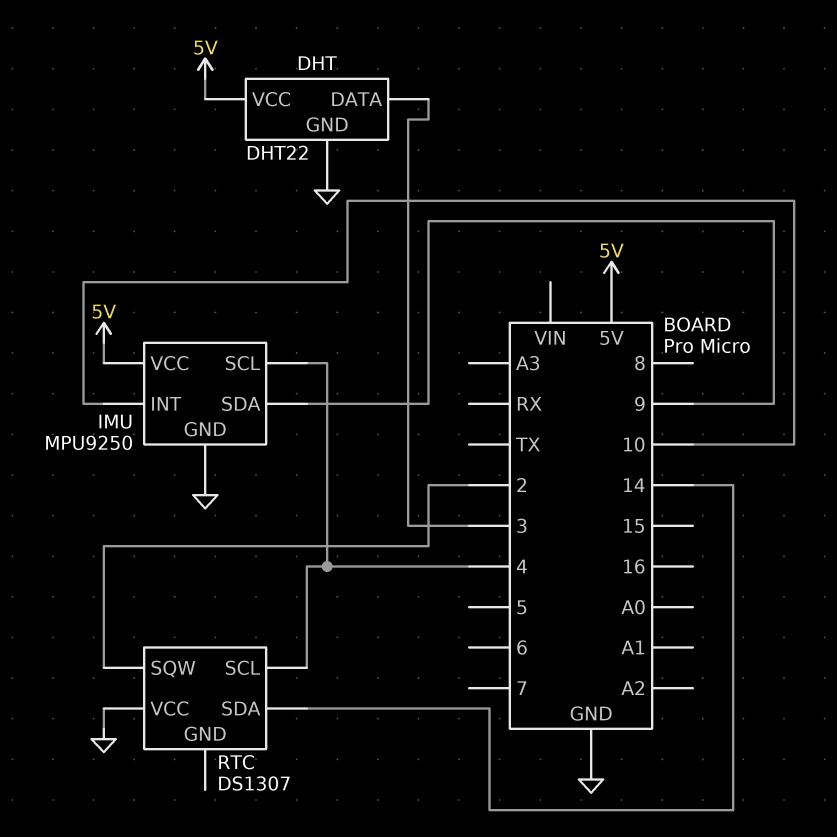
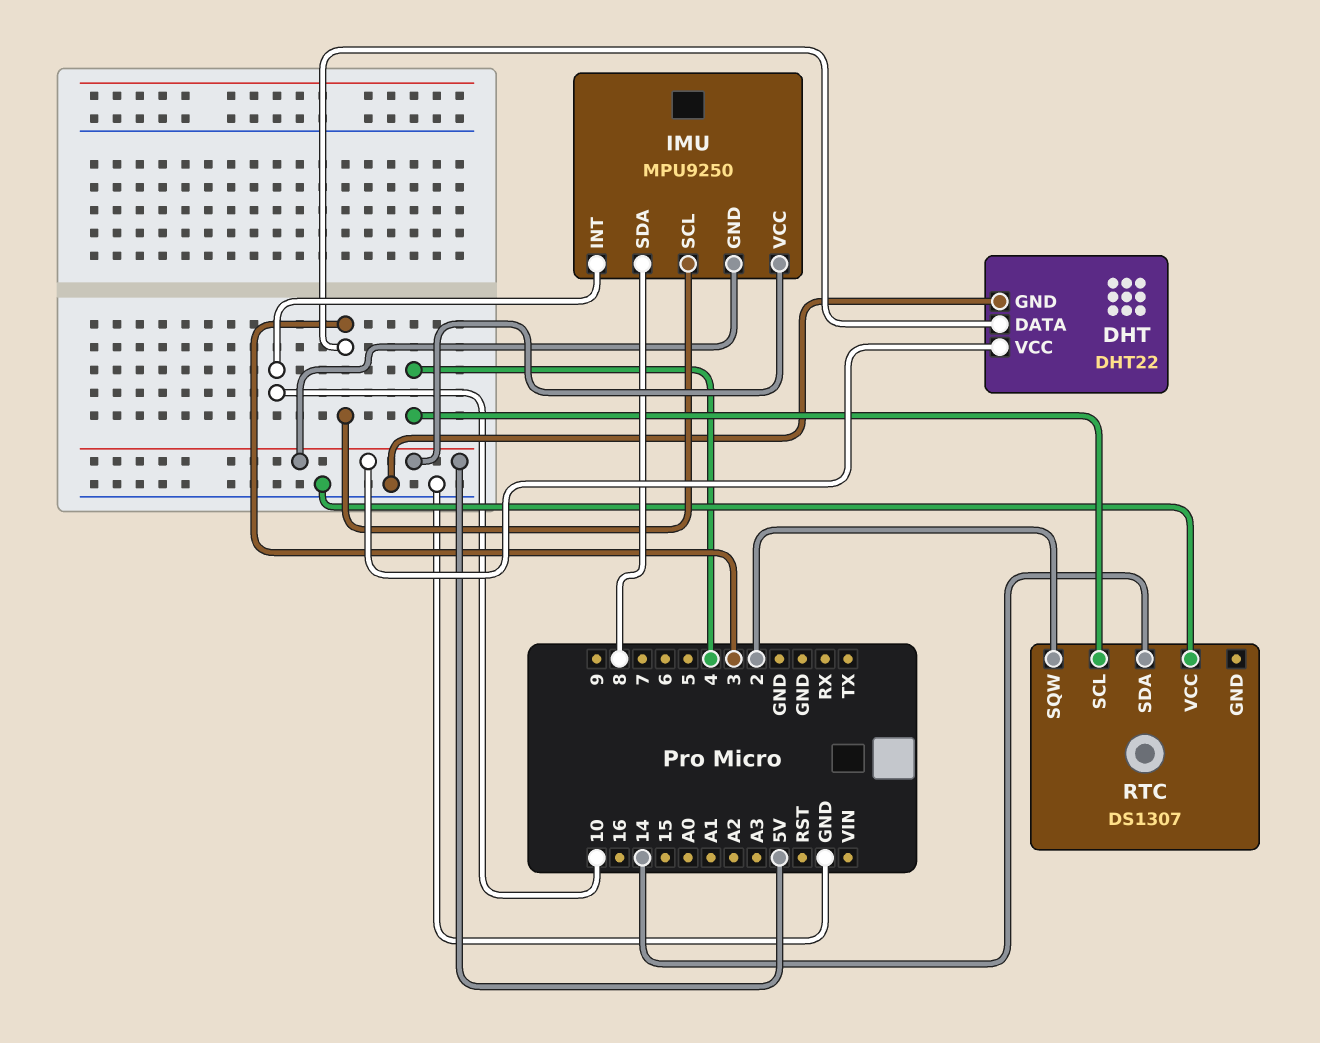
IMU pin GND: GND -> 5V
IMU pin SCL: 4 -> 3
IMU pin SDA: 9 -> 8

